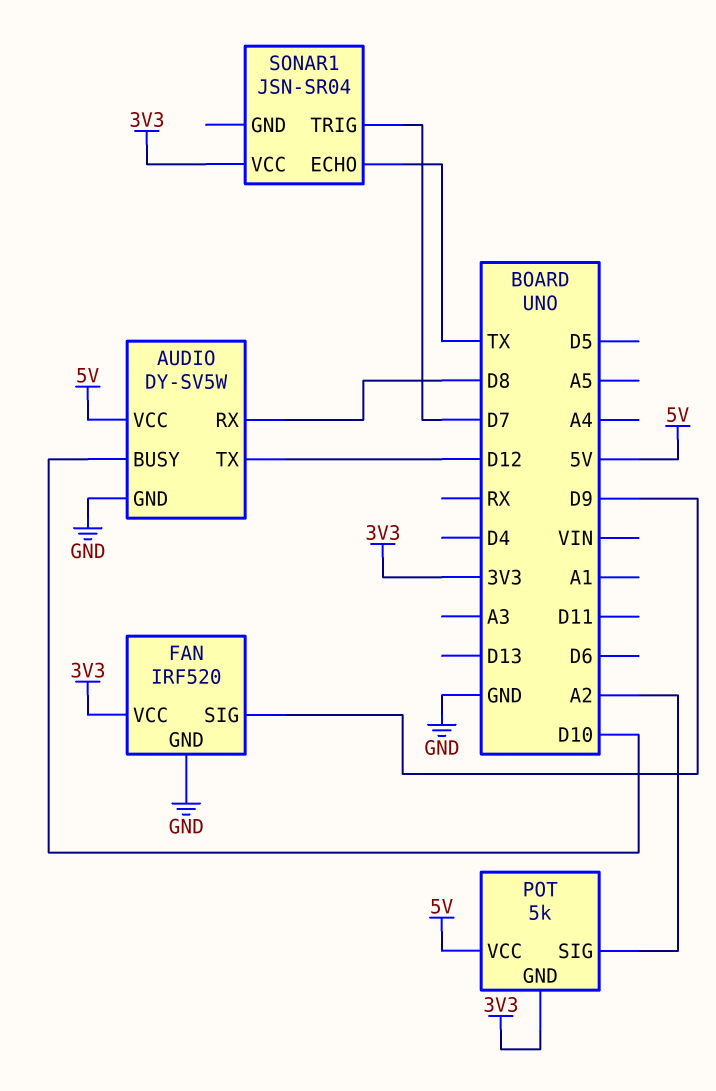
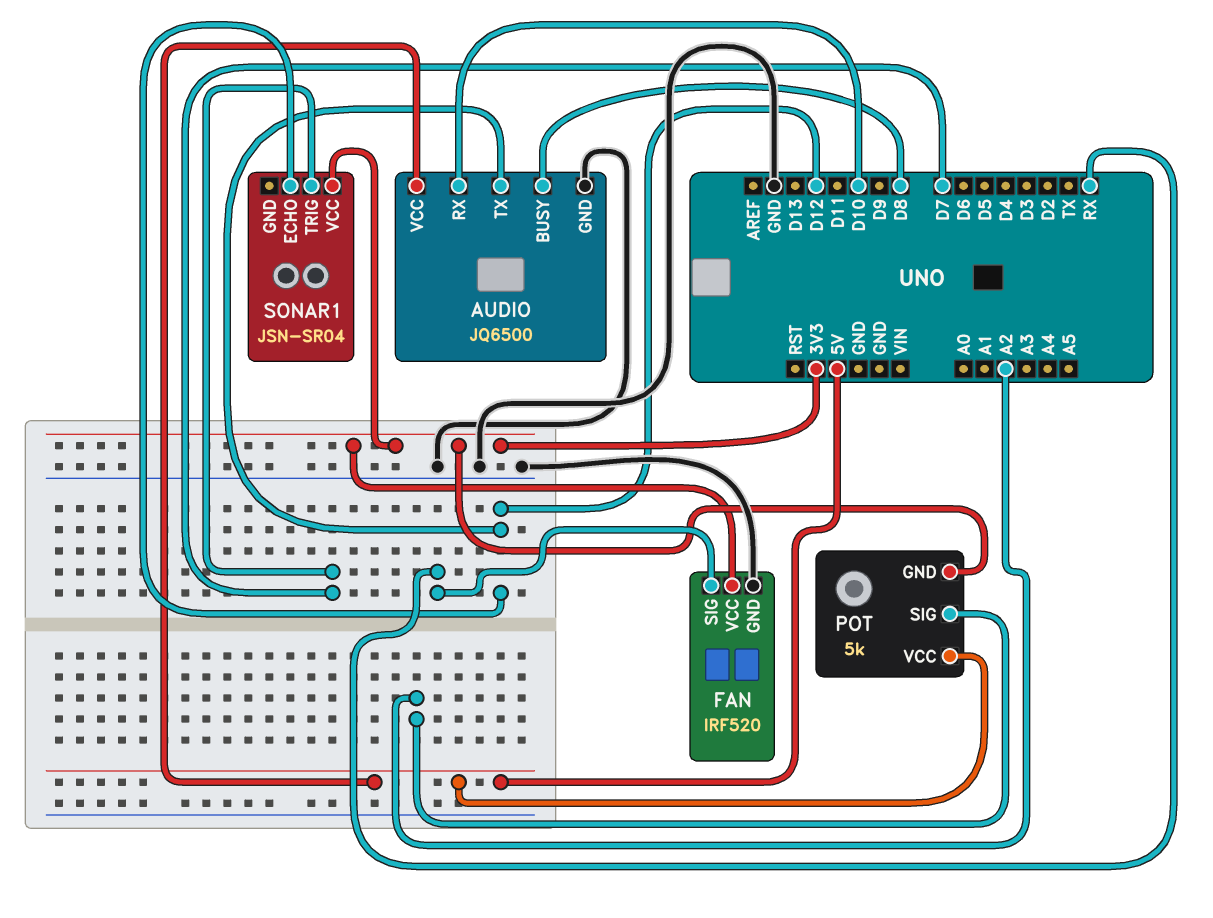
AUDIO: DY-SV5W -> JQ6500
AUDIO pin BUSY: D10 -> D8
AUDIO pin RX: D8 -> D10
FAN pin SIG: D9 -> RX
SONAR1 pin ECHO: TX -> D12

